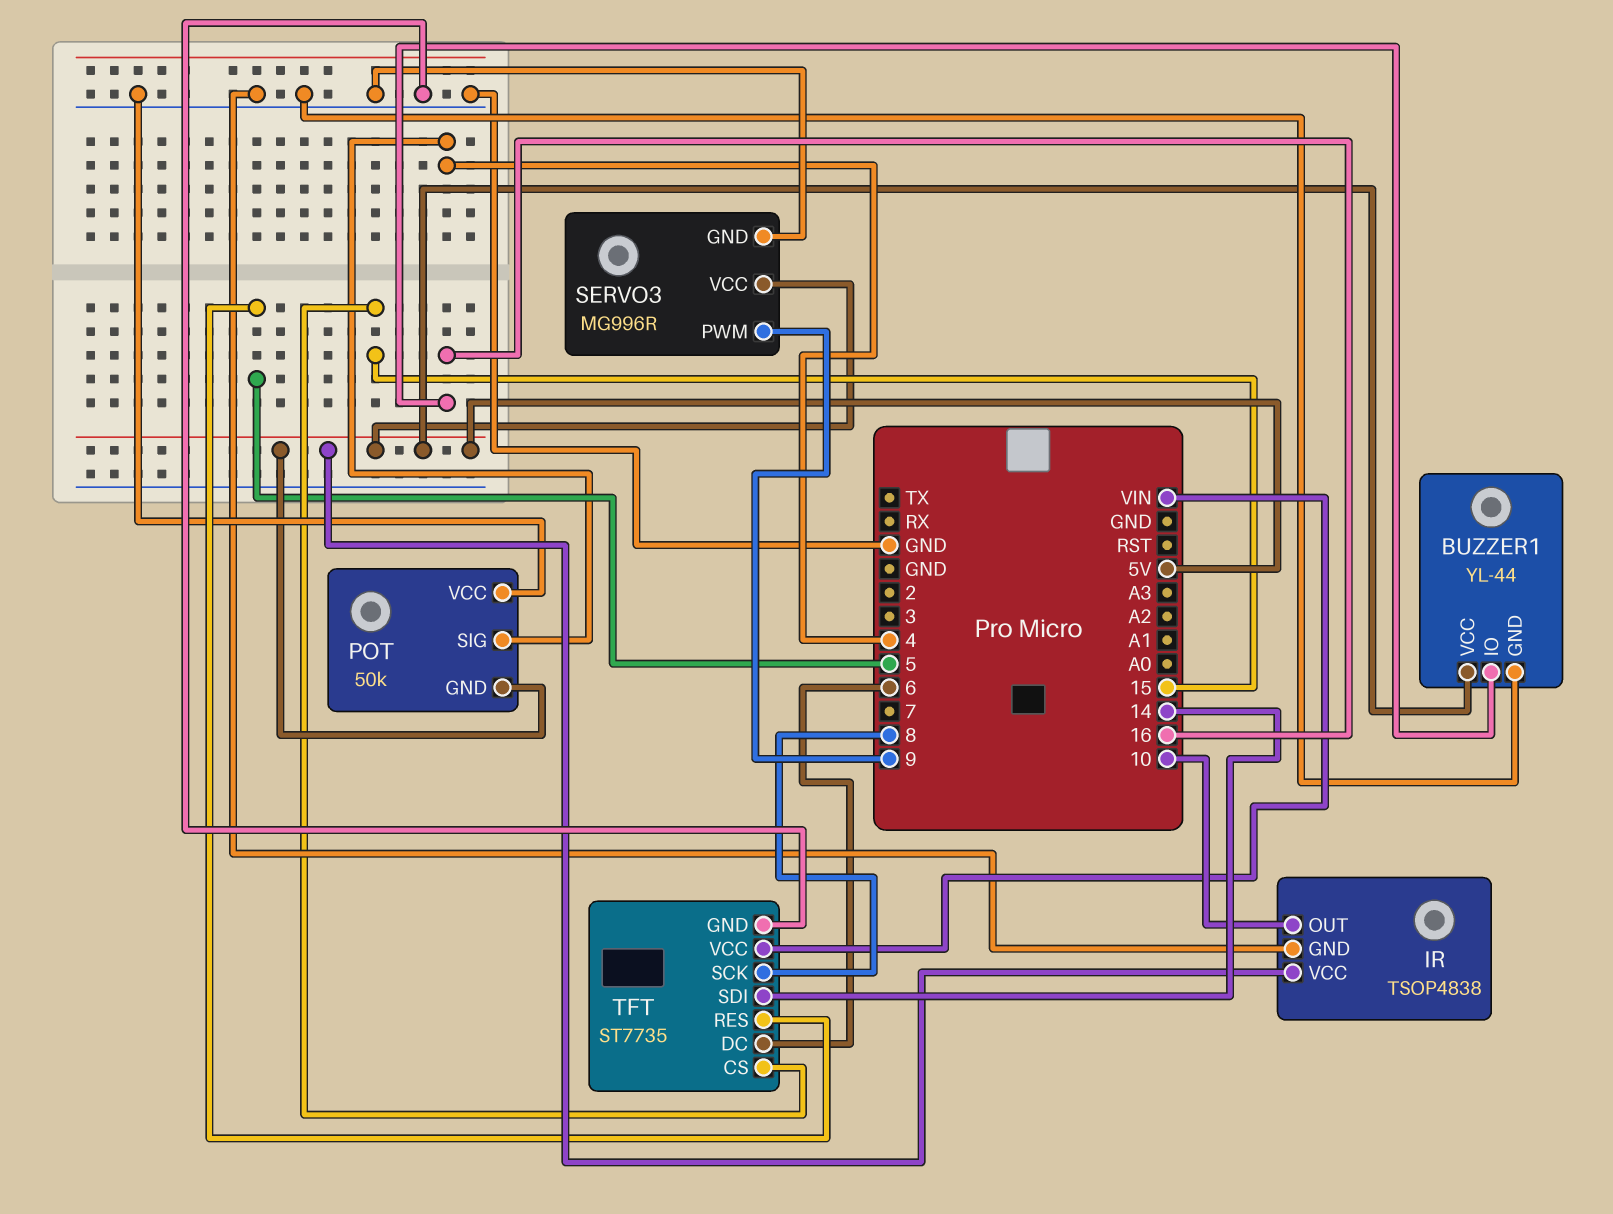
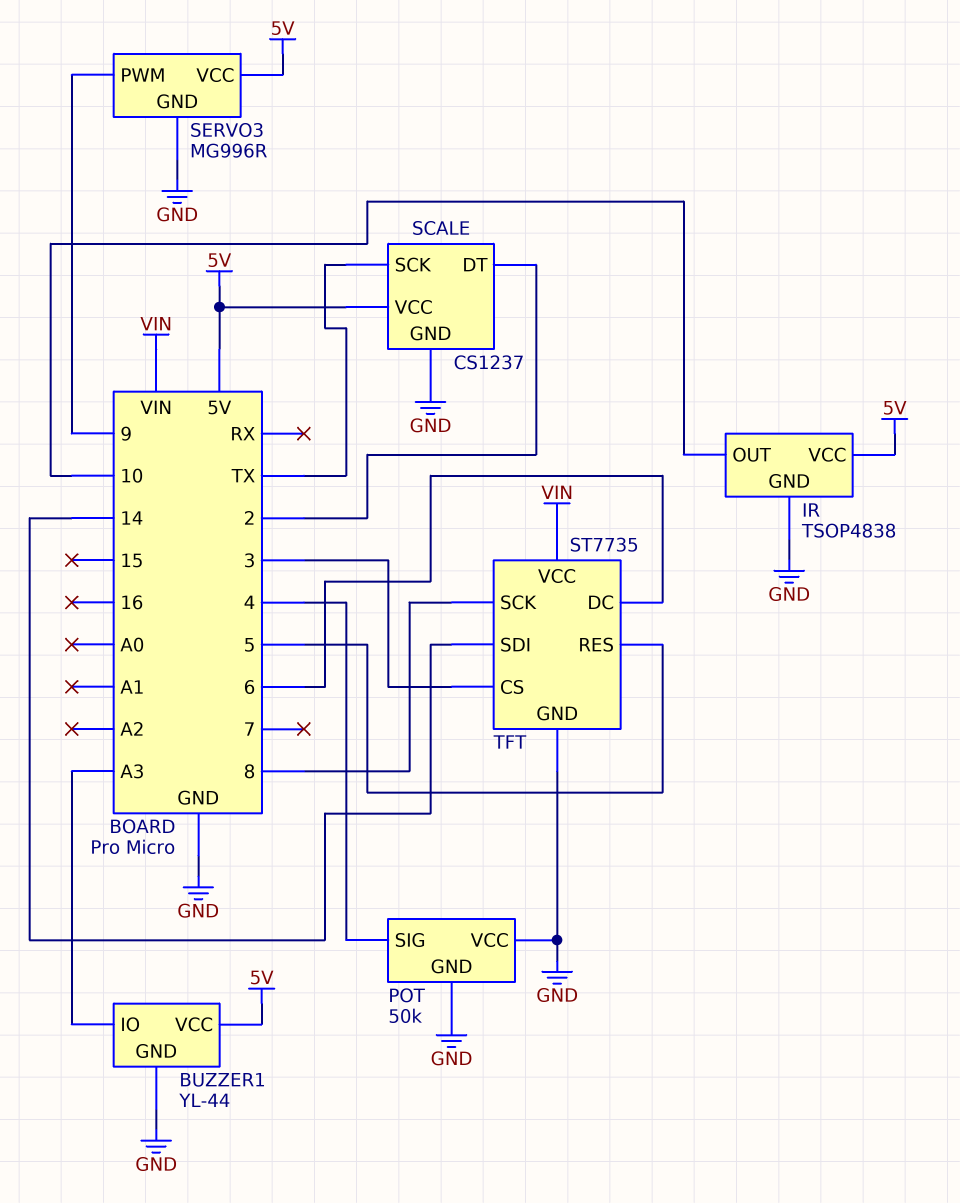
BUZZER1 pin IO: 16 -> A3
POT pin GND: 5V -> GND
SCALE: none -> CS1237
SCALE pin DT: none -> 2
SCALE pin GND: none -> GND
SCALE pin SCK: none -> TX
SCALE pin VCC: none -> 5V
TFT pin CS: 15 -> 3

